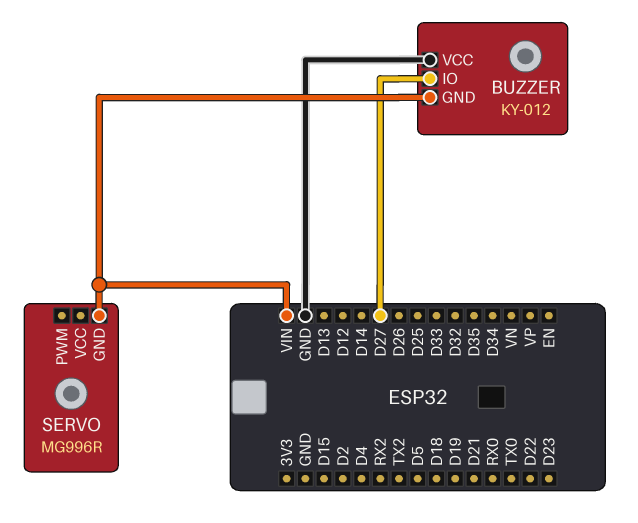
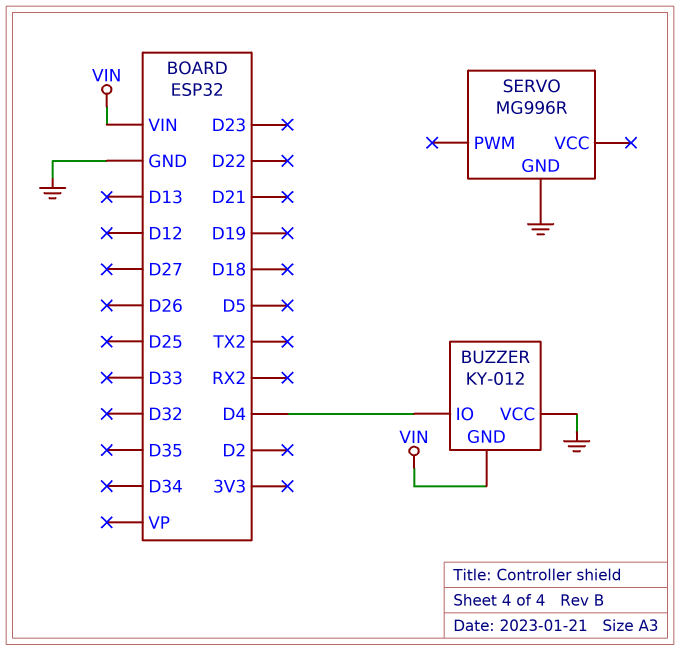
BUZZER pin IO: D27 -> D4
SERVO pin GND: VIN -> GND

